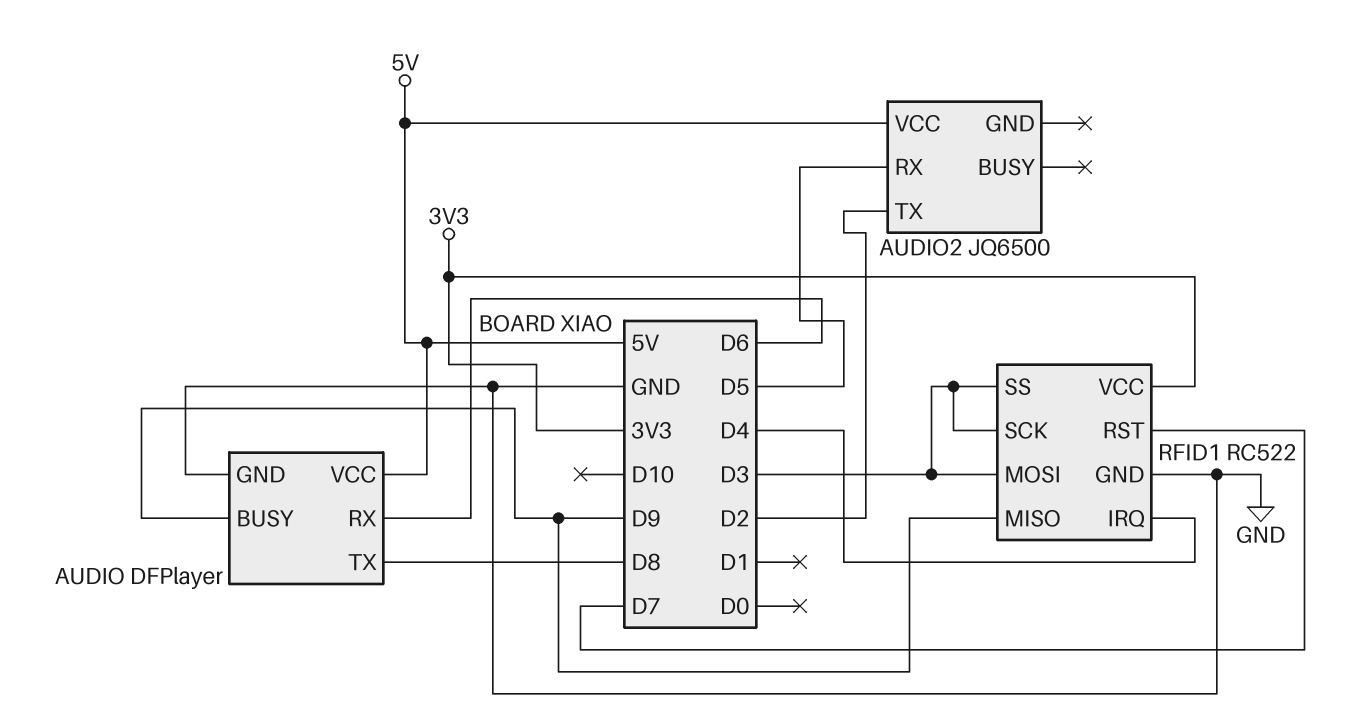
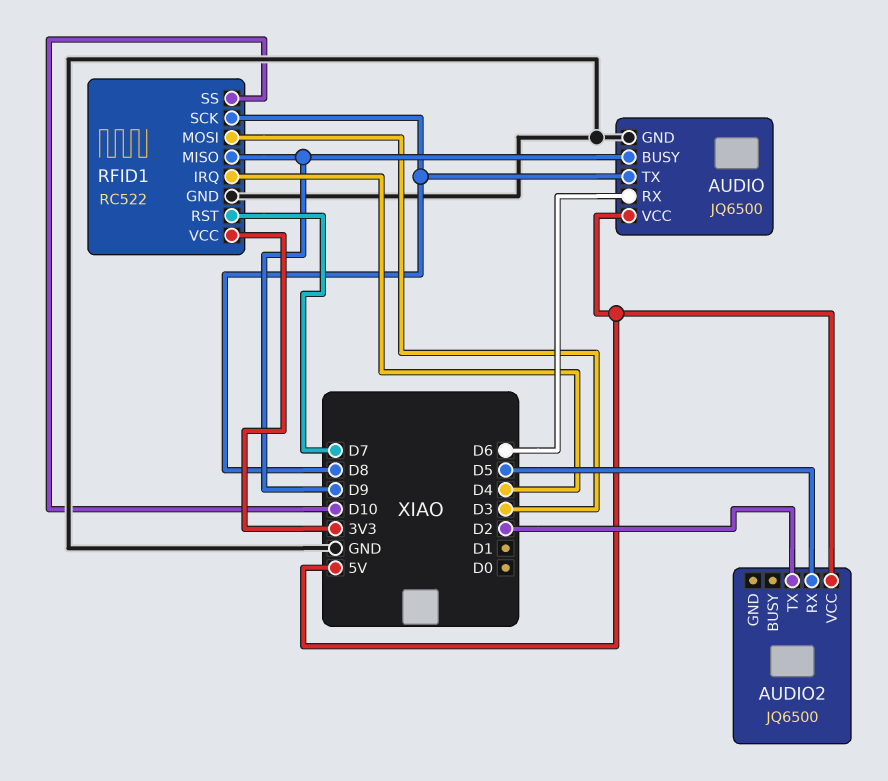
AUDIO: DFPlayer -> JQ6500
RFID1 pin SCK: D3 -> D8
RFID1 pin SS: D3 -> D10

